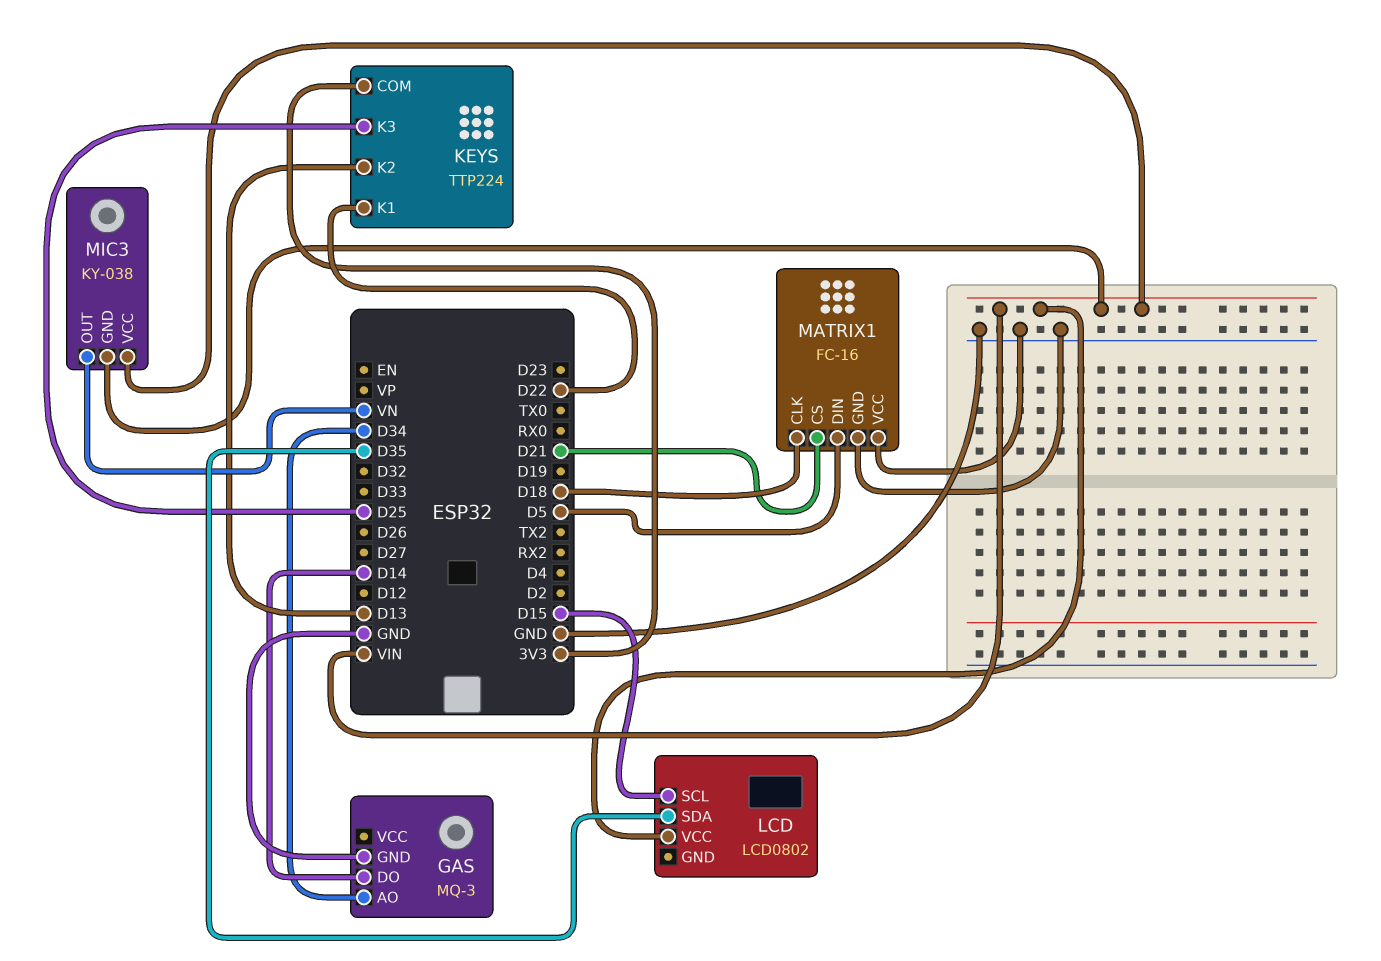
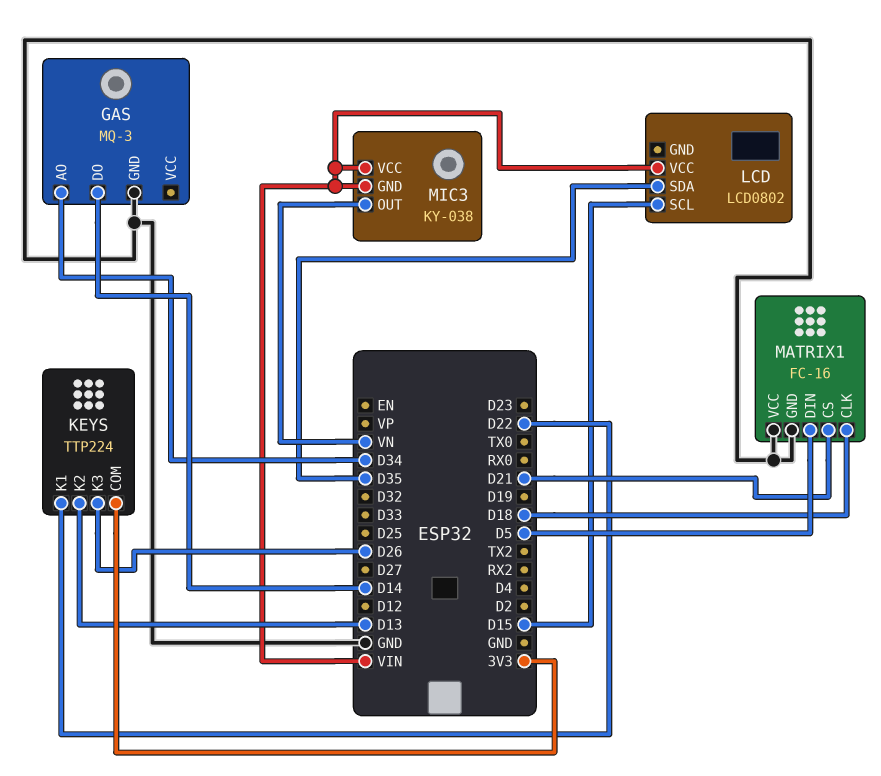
KEYS pin K3: D25 -> D26

